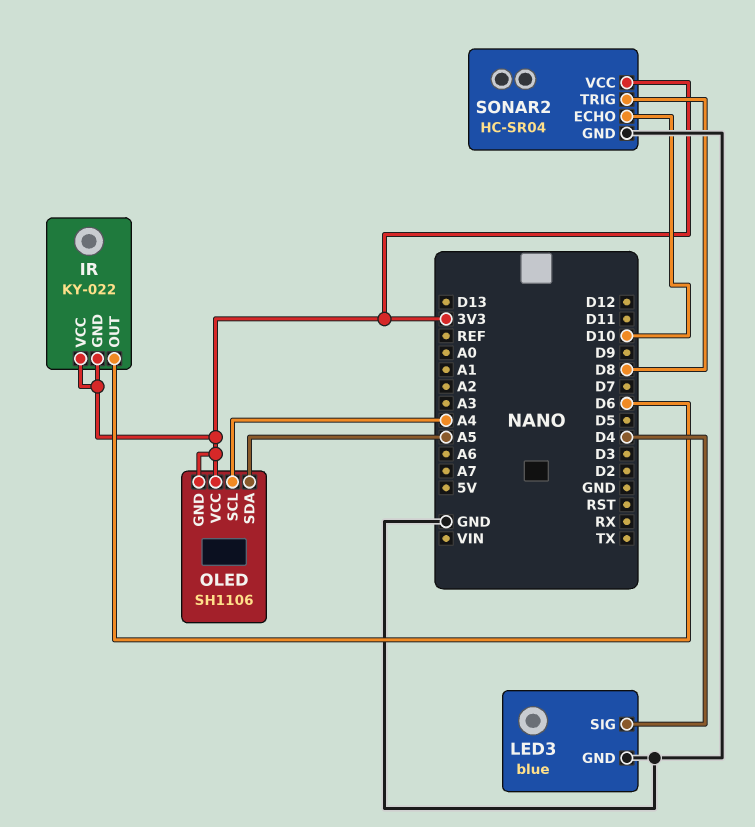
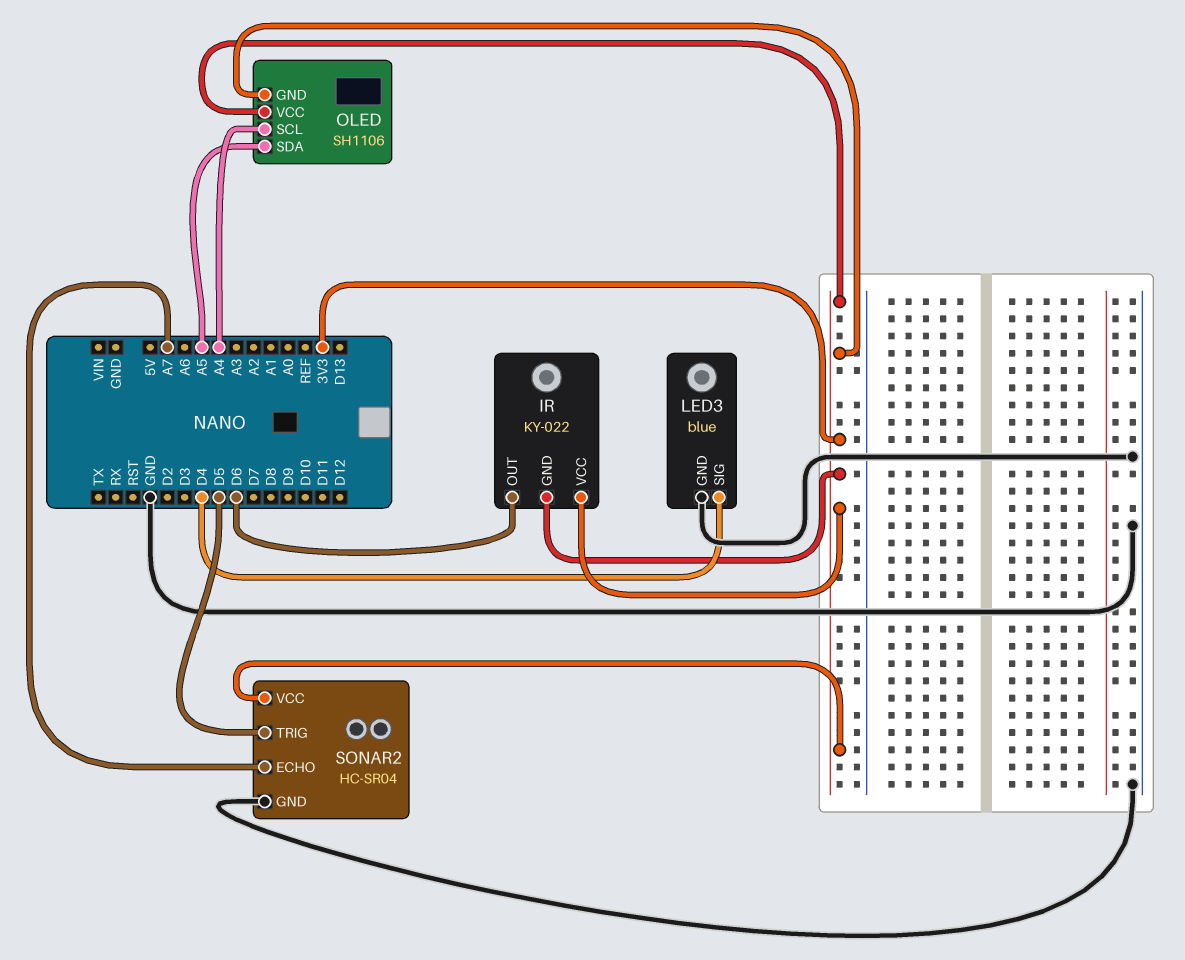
SONAR2 pin ECHO: D10 -> A7
SONAR2 pin TRIG: D8 -> D5

